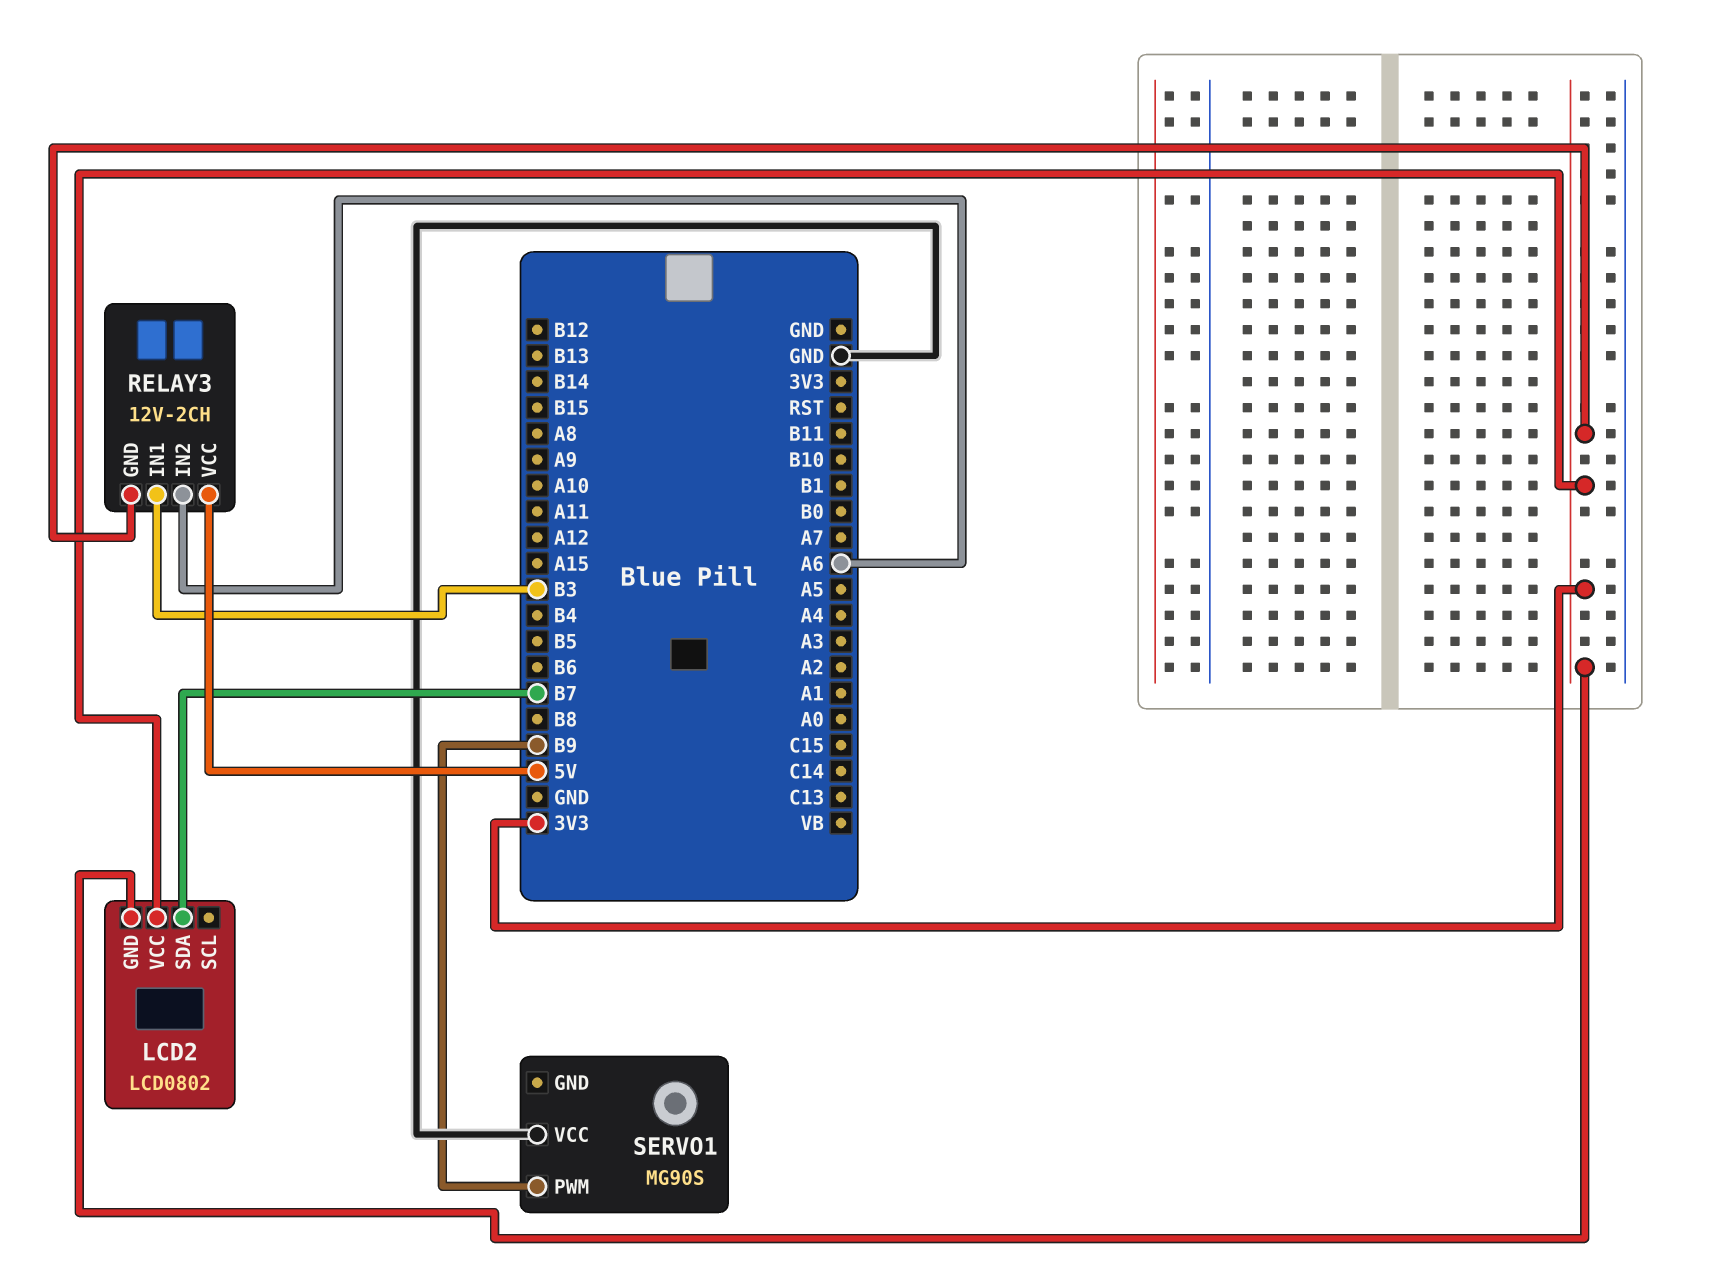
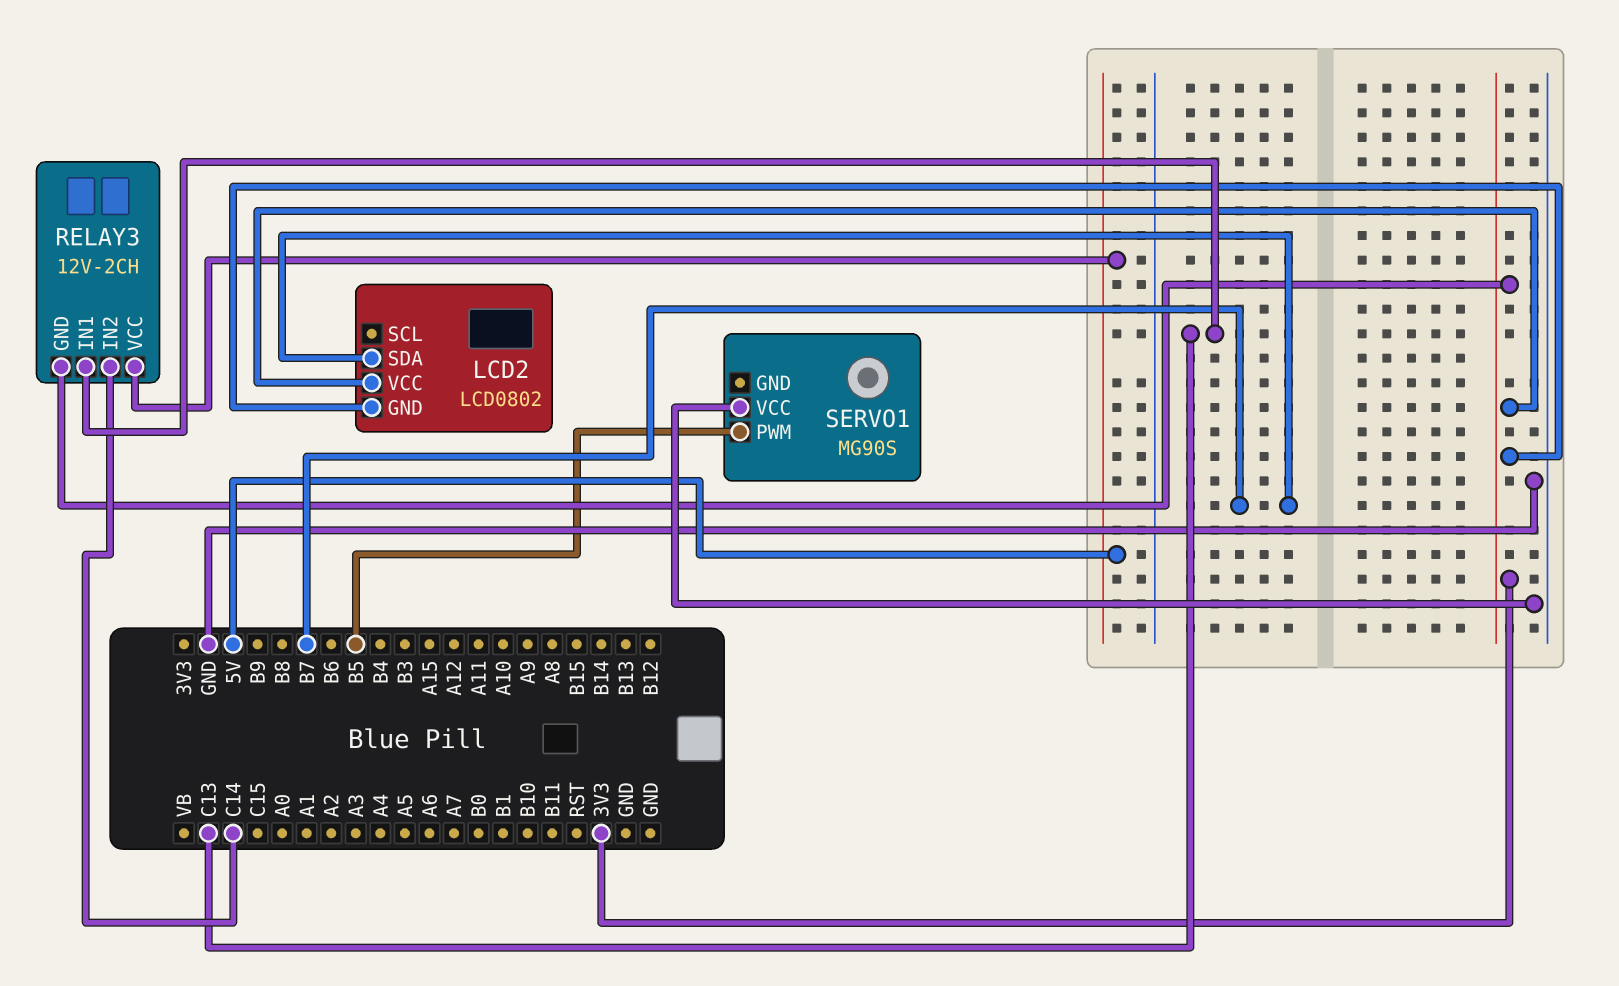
RELAY3 pin IN1: B3 -> C13
RELAY3 pin IN2: A6 -> C14
SERVO1 pin PWM: B9 -> B5

